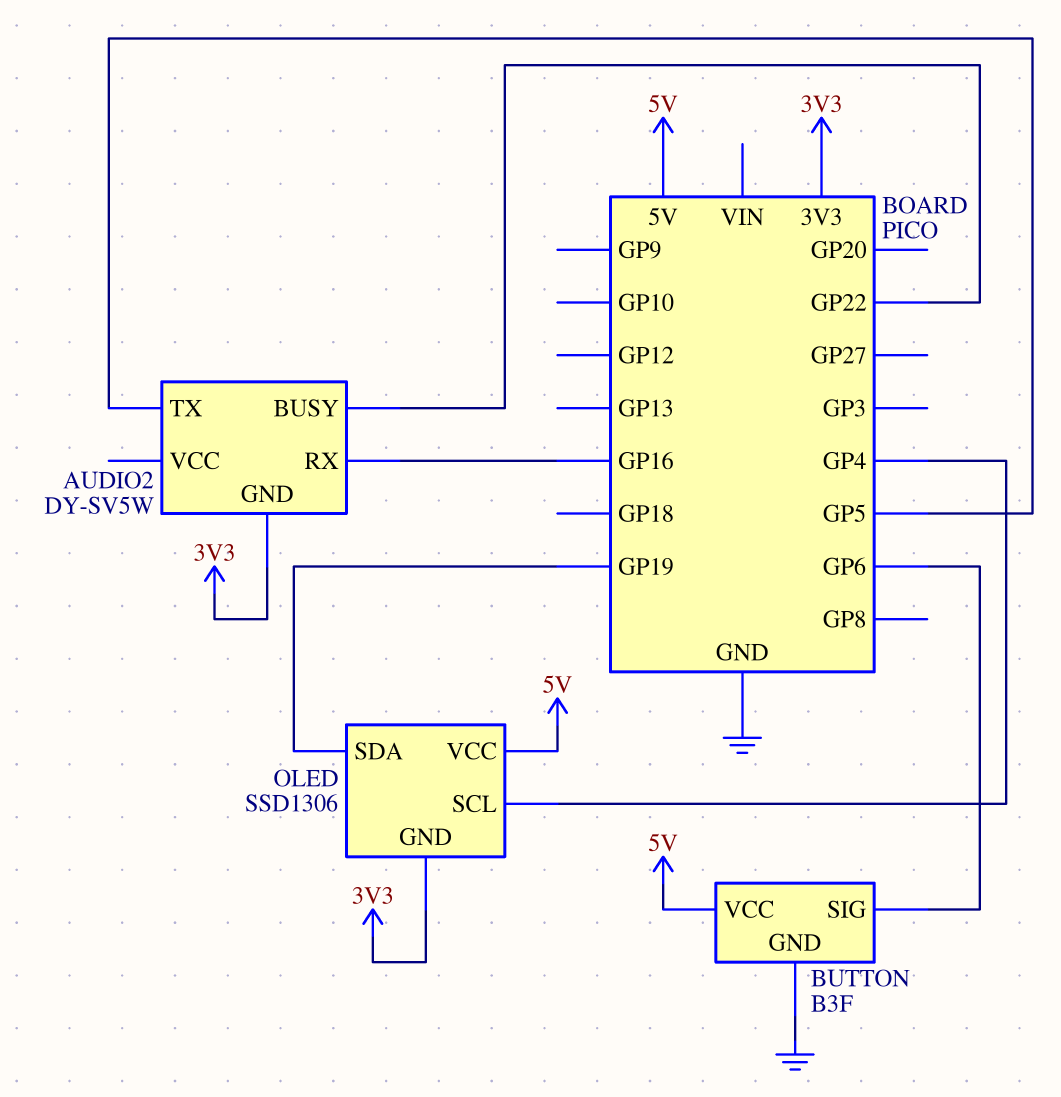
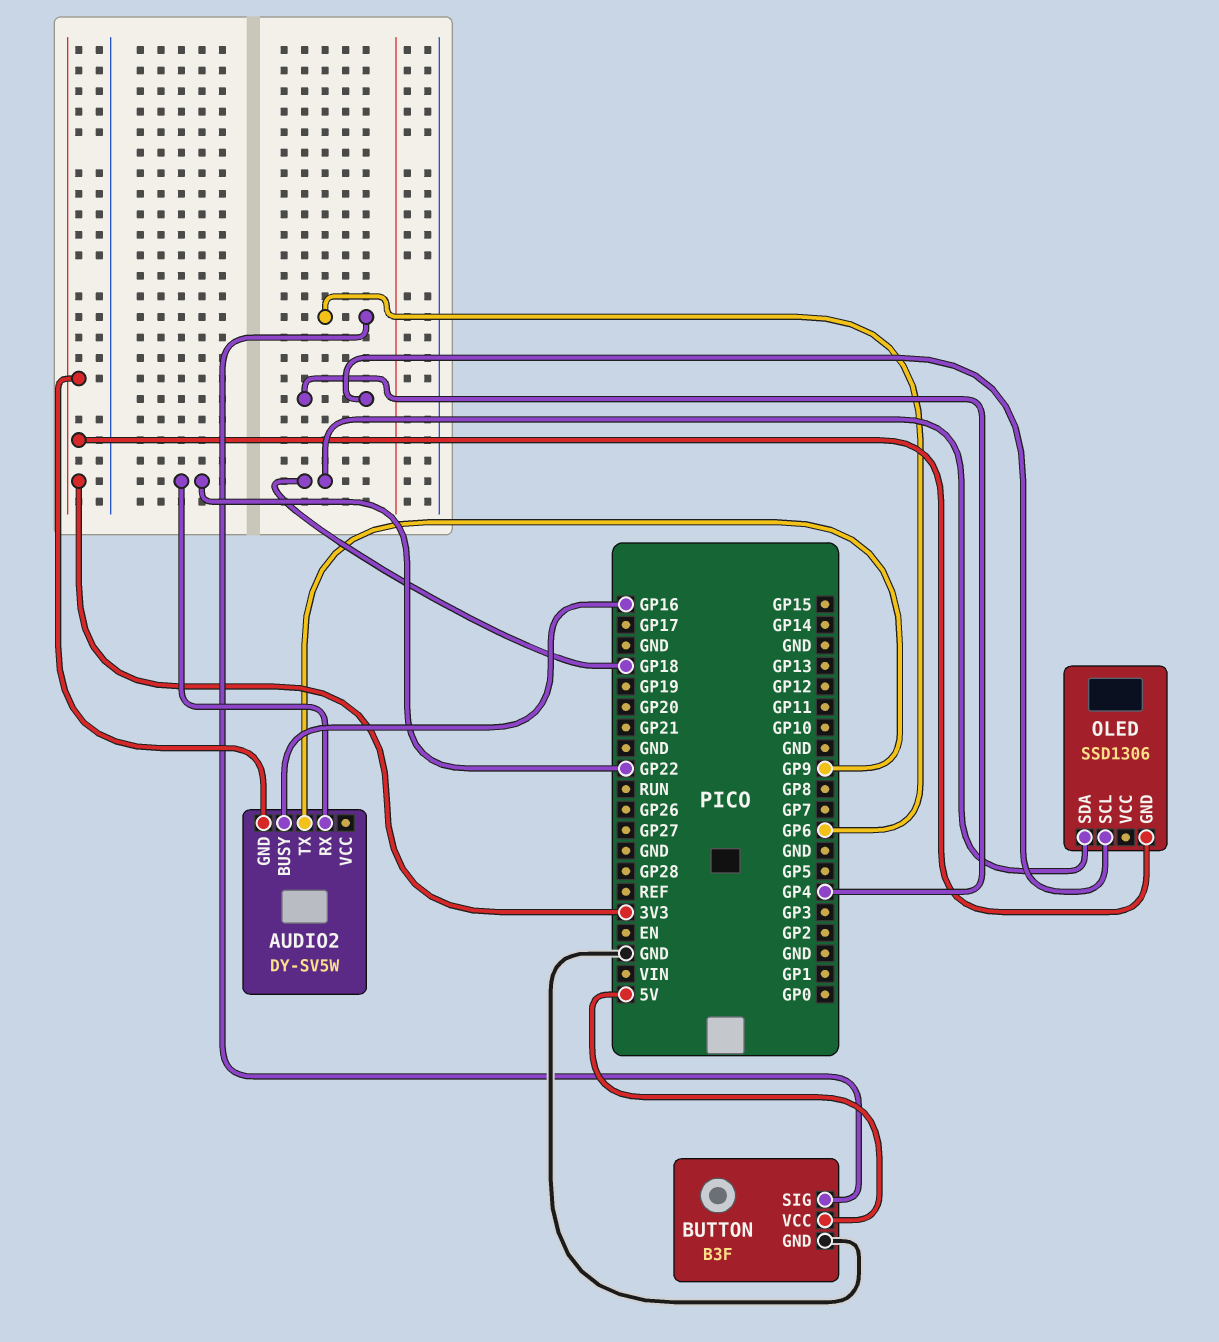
AUDIO2 pin BUSY: GP22 -> GP16
AUDIO2 pin RX: GP16 -> GP22
AUDIO2 pin TX: GP5 -> GP9
OLED pin SDA: GP19 -> GP18
OLED pin VCC: 5V -> none

